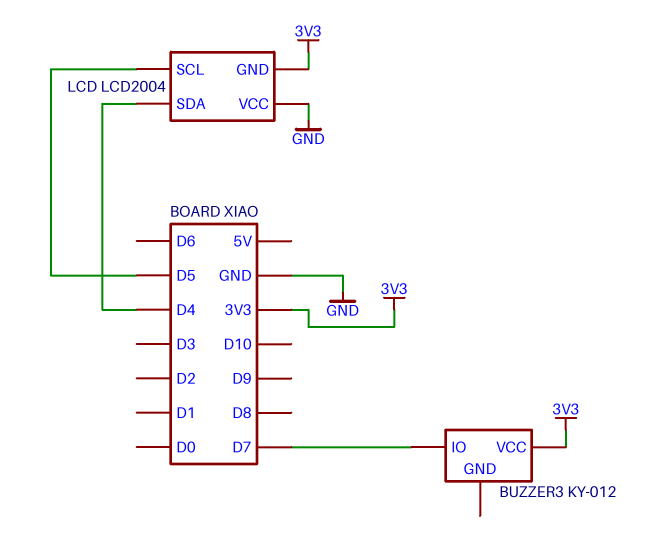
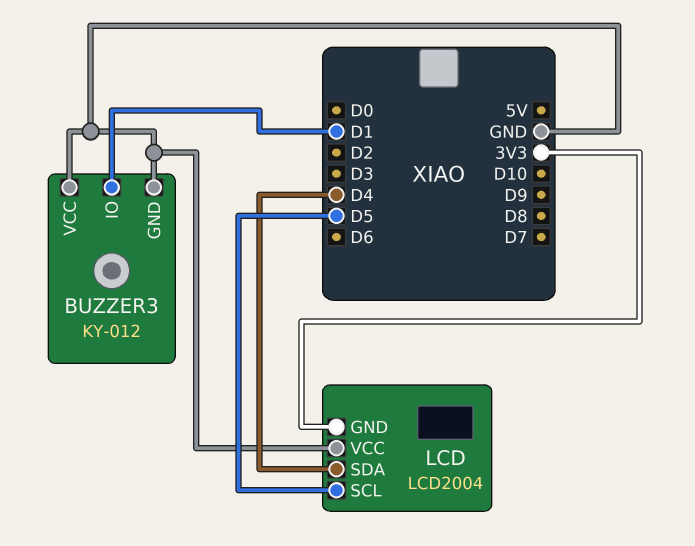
BUZZER3 pin GND: none -> GND
BUZZER3 pin IO: D7 -> D1
BUZZER3 pin VCC: 3V3 -> GND

